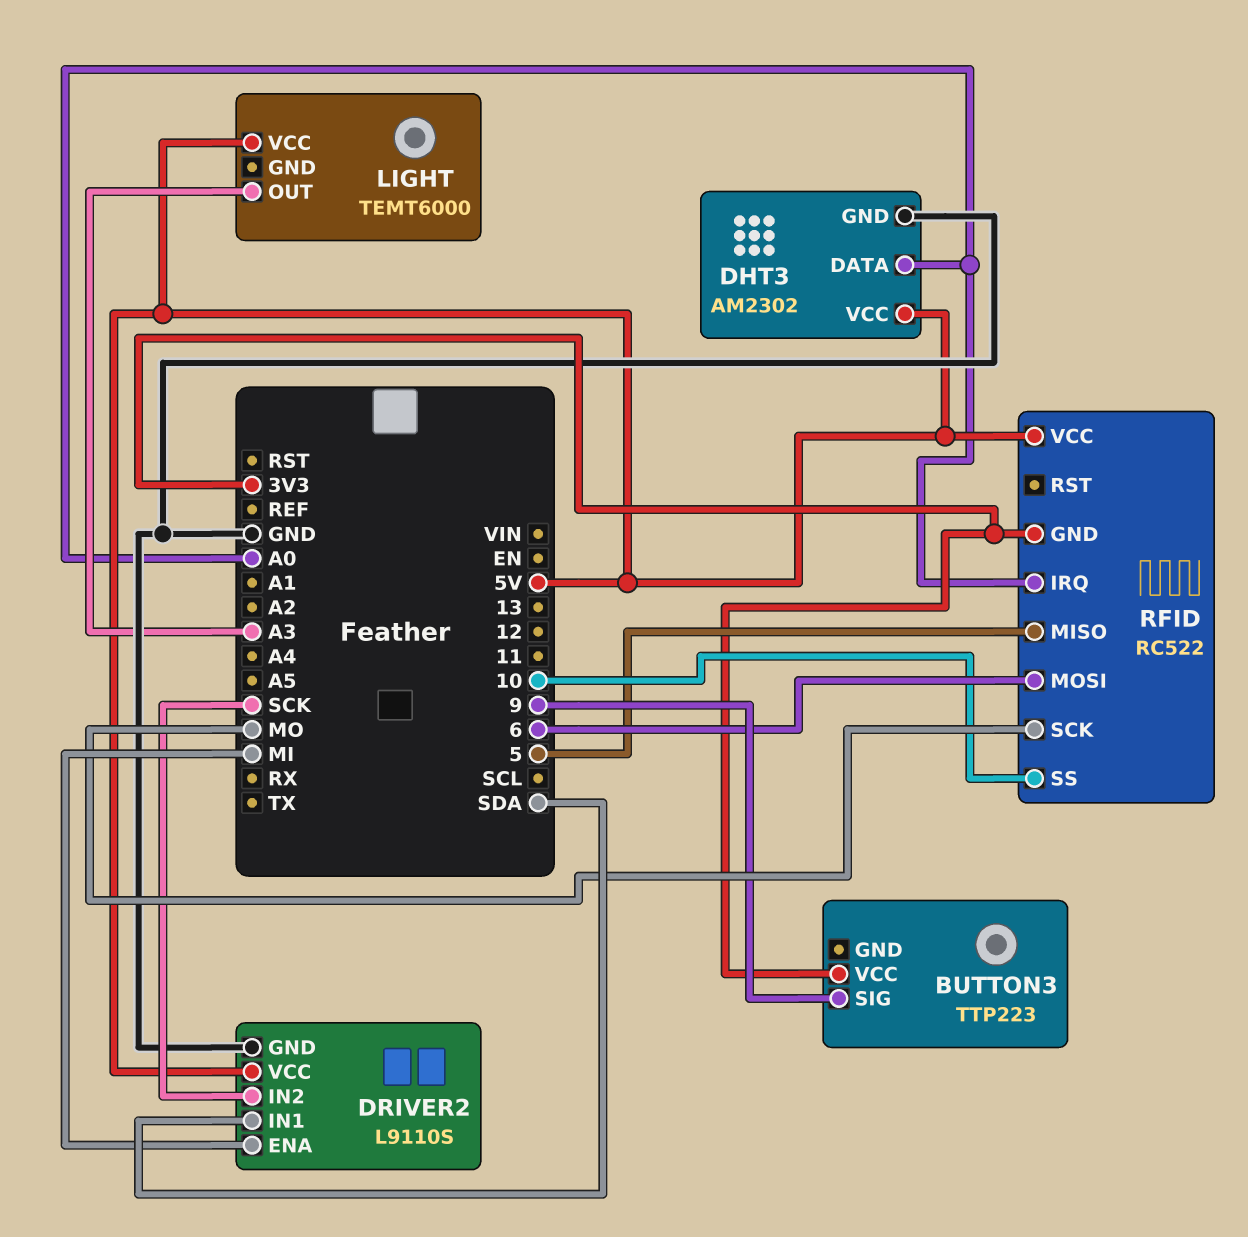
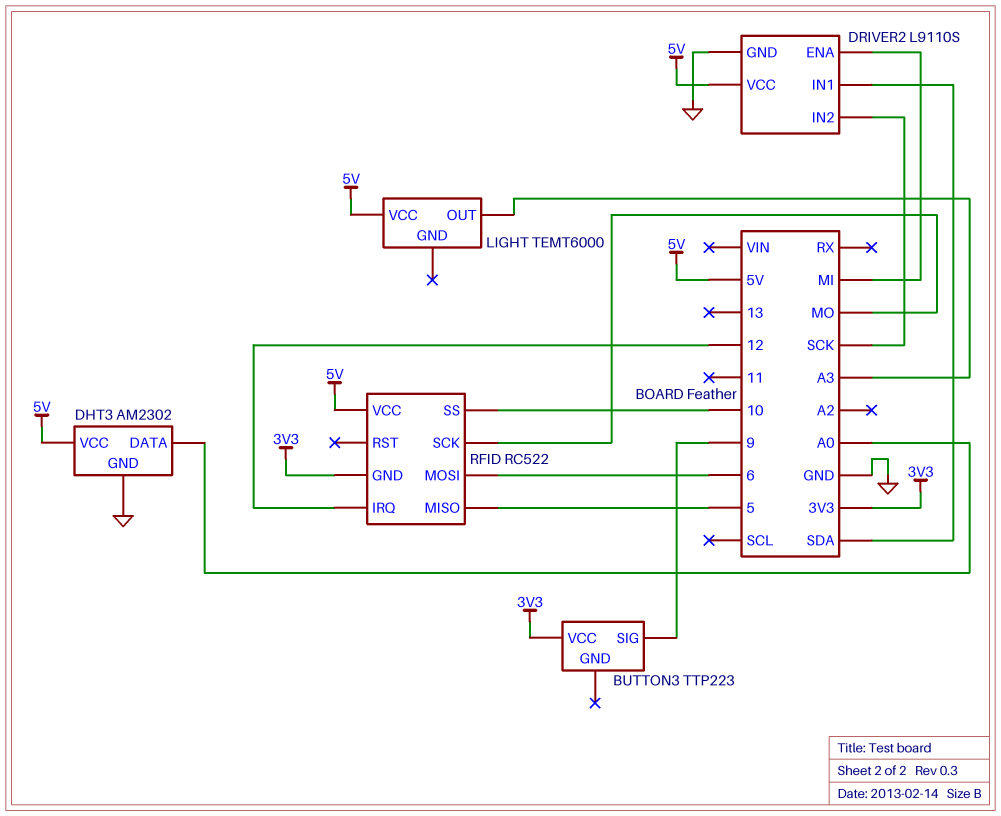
RFID pin IRQ: A0 -> 12

